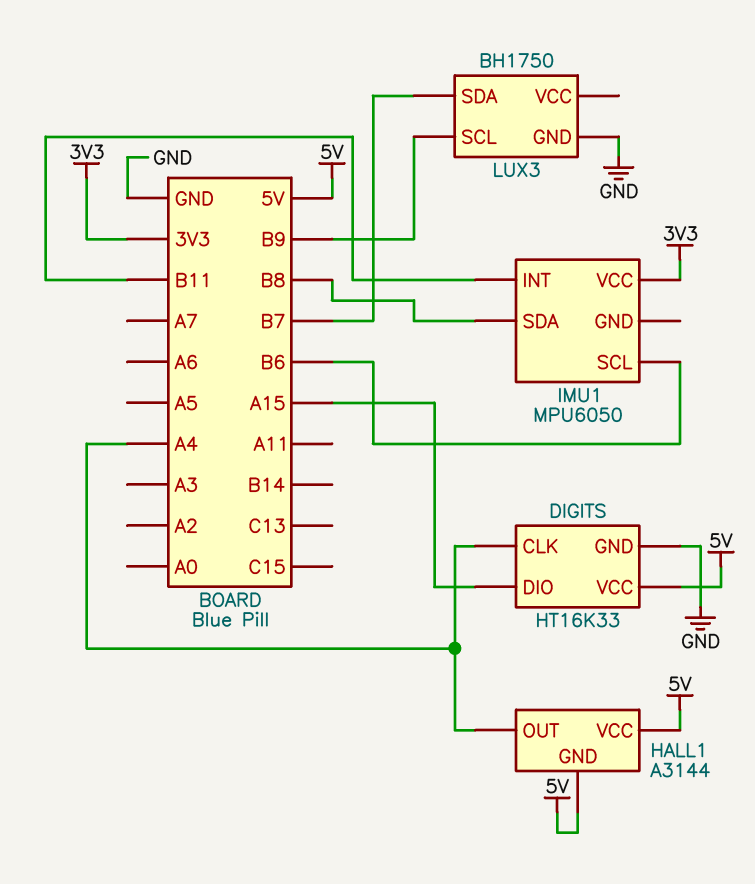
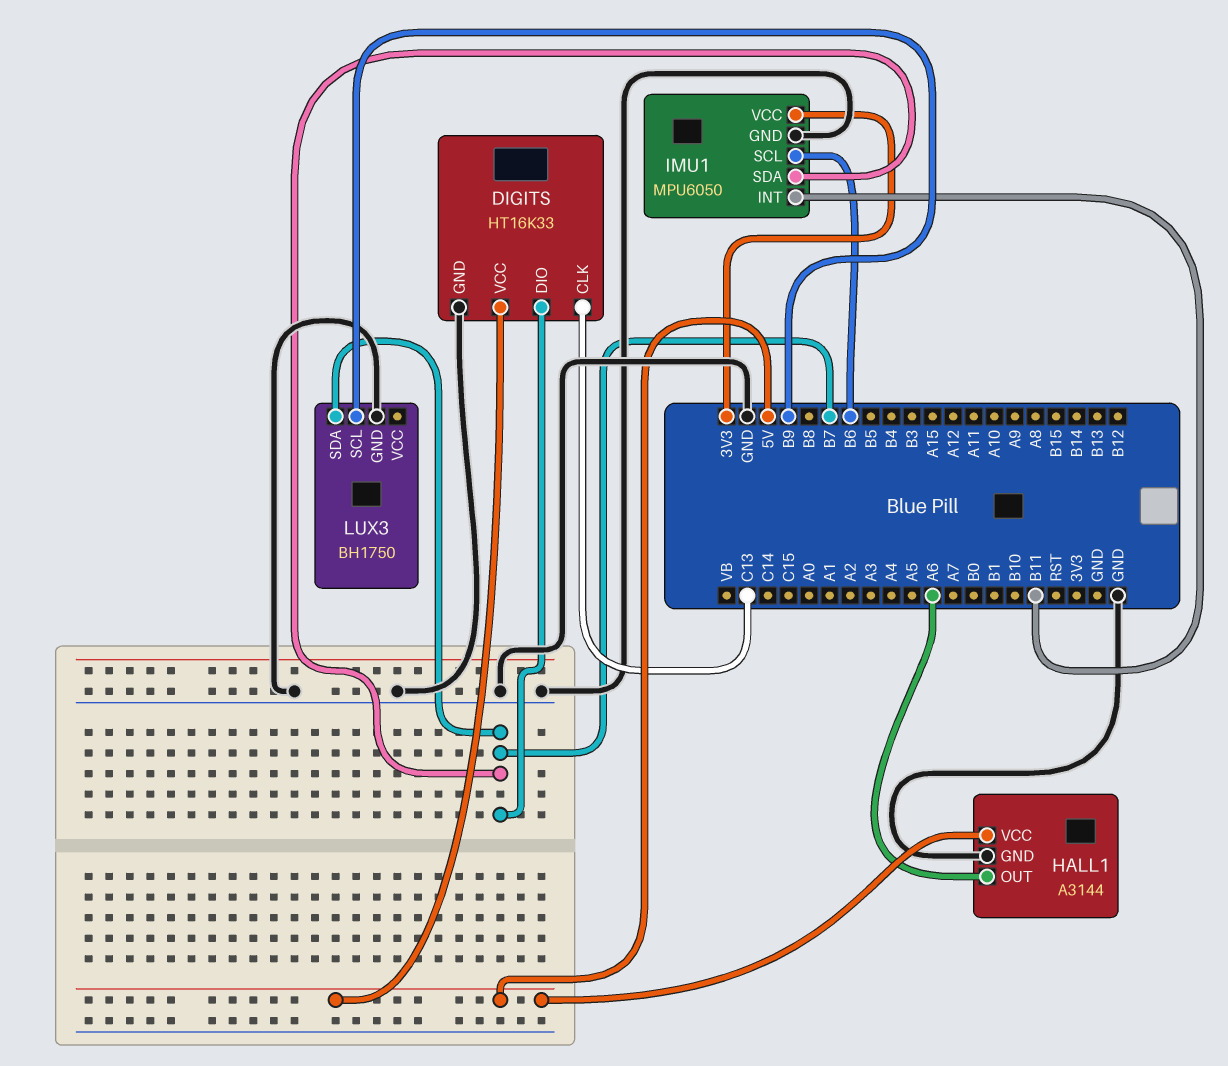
DIGITS pin CLK: A4 -> C13
DIGITS pin DIO: A15 -> B7
HALL1 pin GND: 5V -> GND
HALL1 pin OUT: A4 -> A6
IMU1 pin GND: none -> GND
IMU1 pin SDA: B8 -> B7

